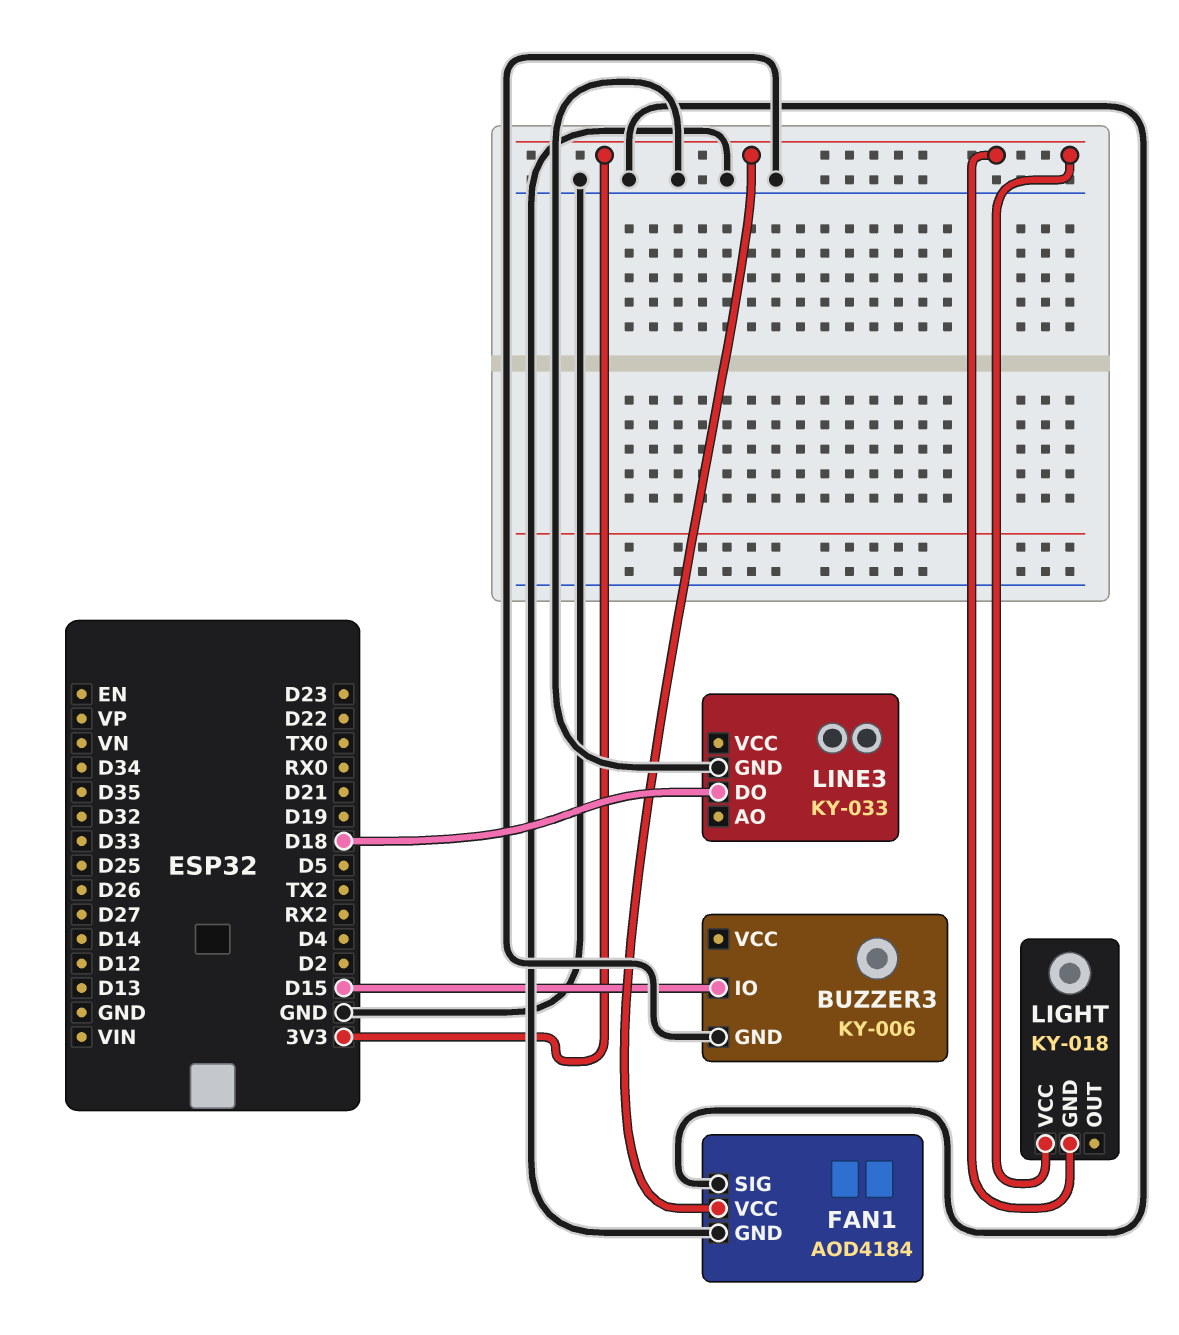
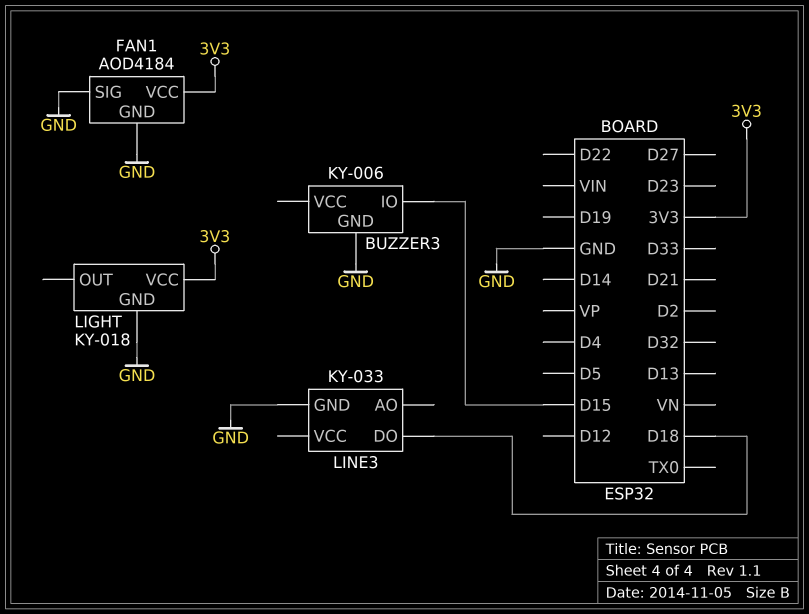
LIGHT pin GND: 3V3 -> GND

